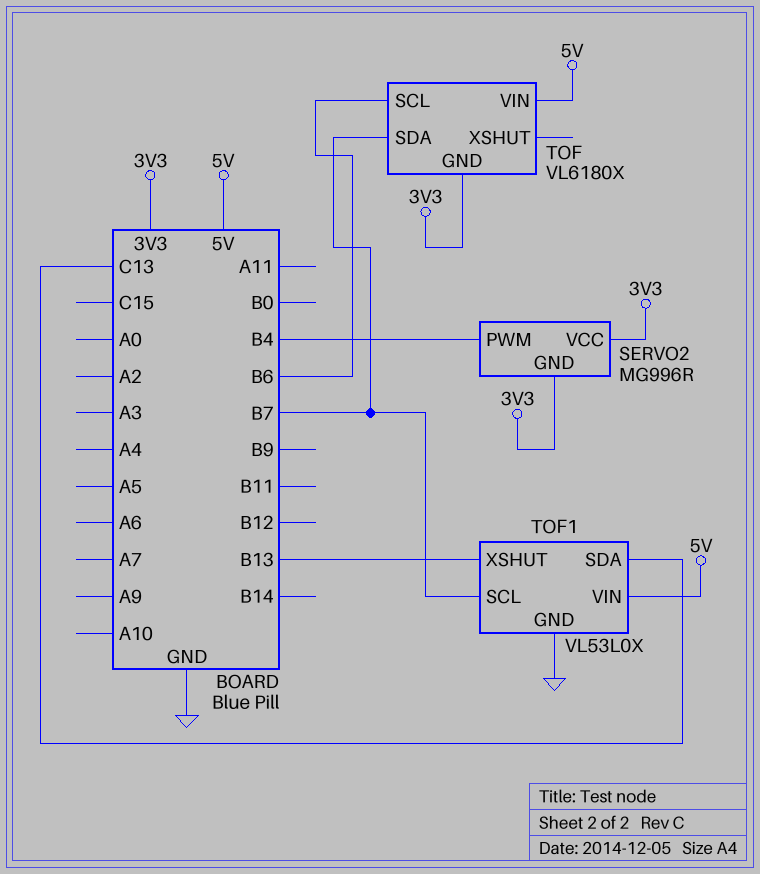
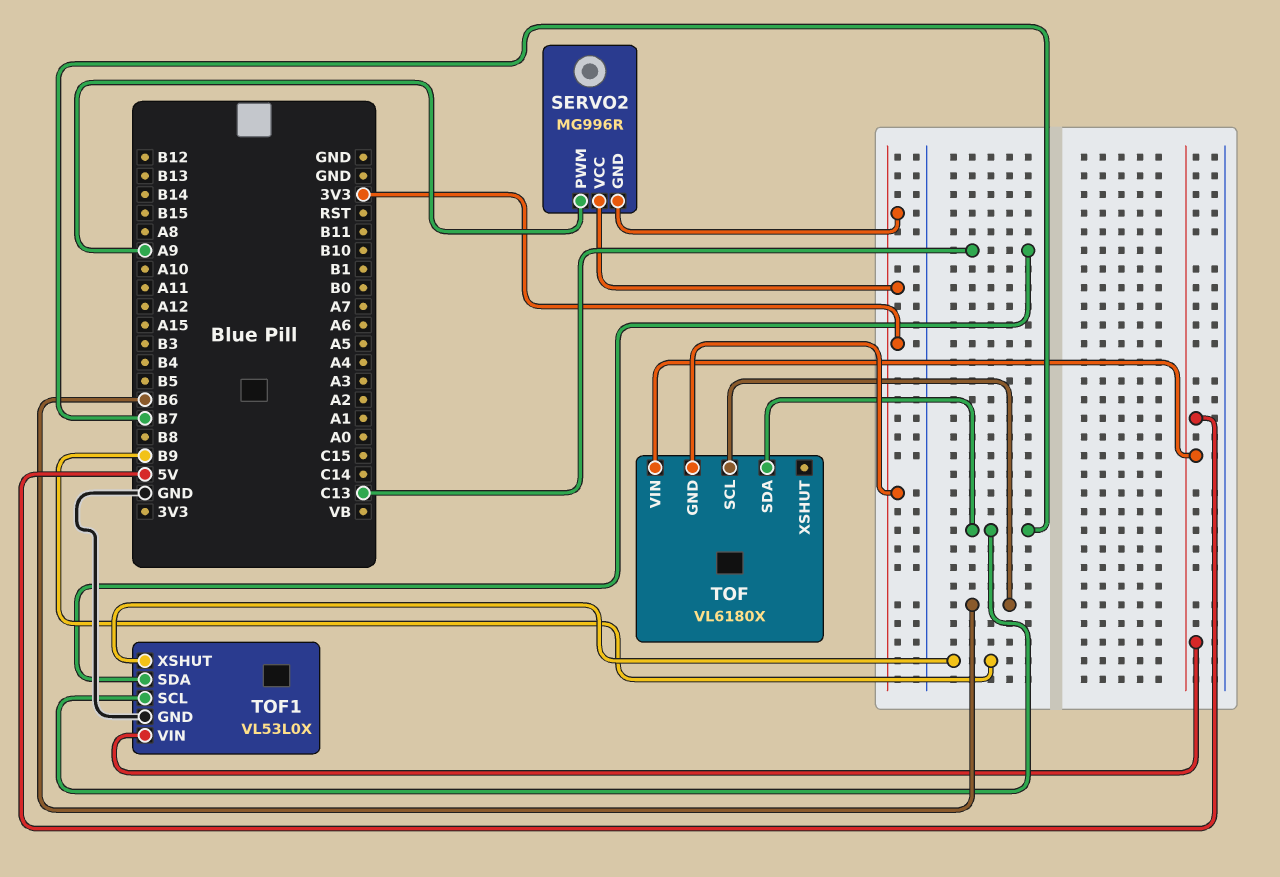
SERVO2 pin PWM: B4 -> A9
TOF1 pin XSHUT: B13 -> B9

